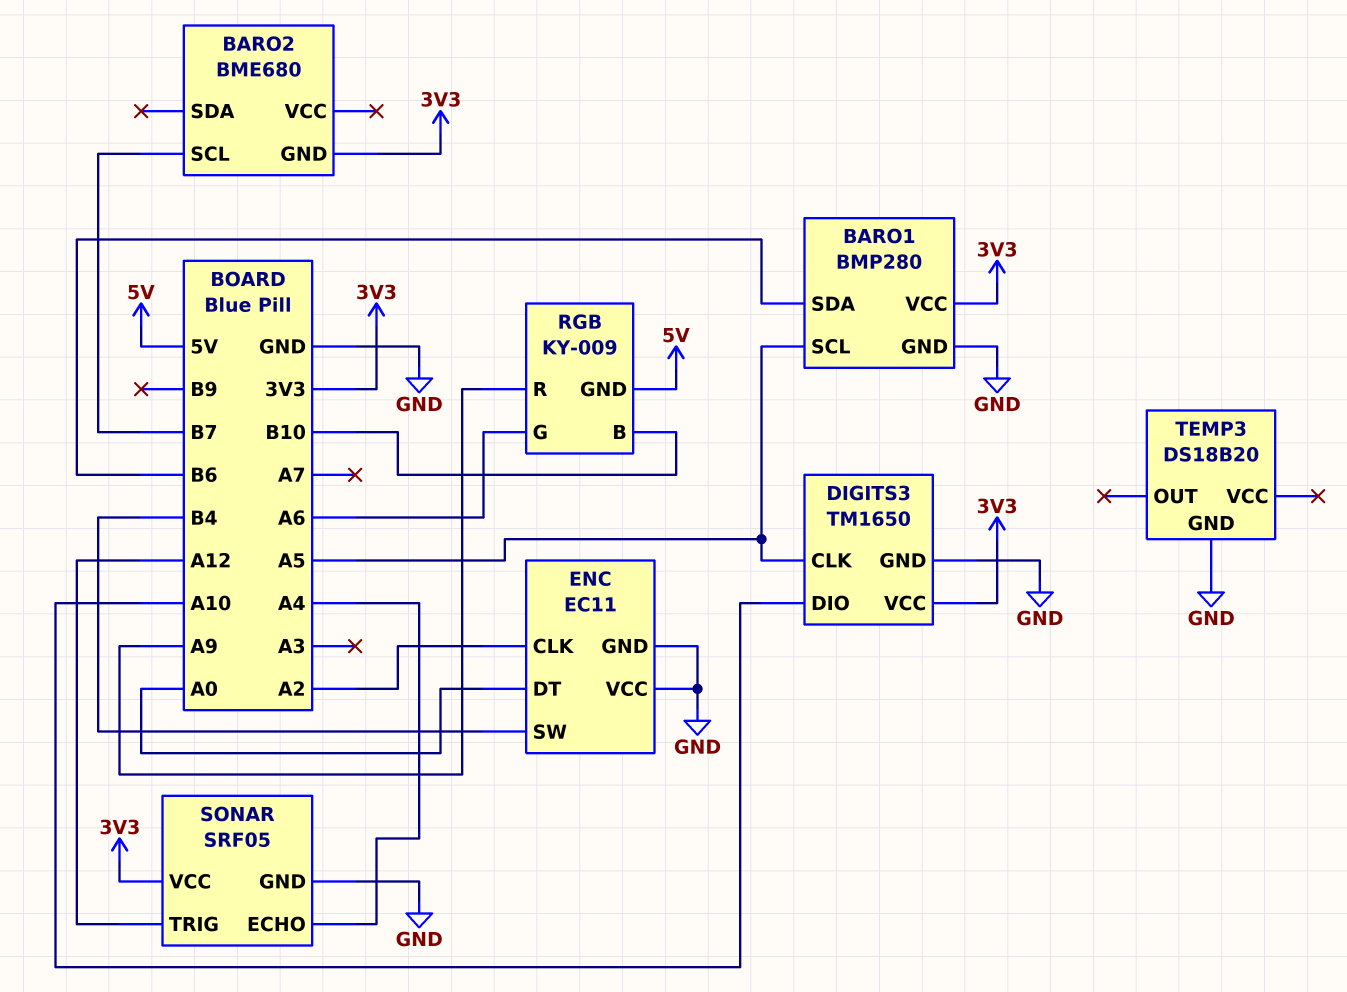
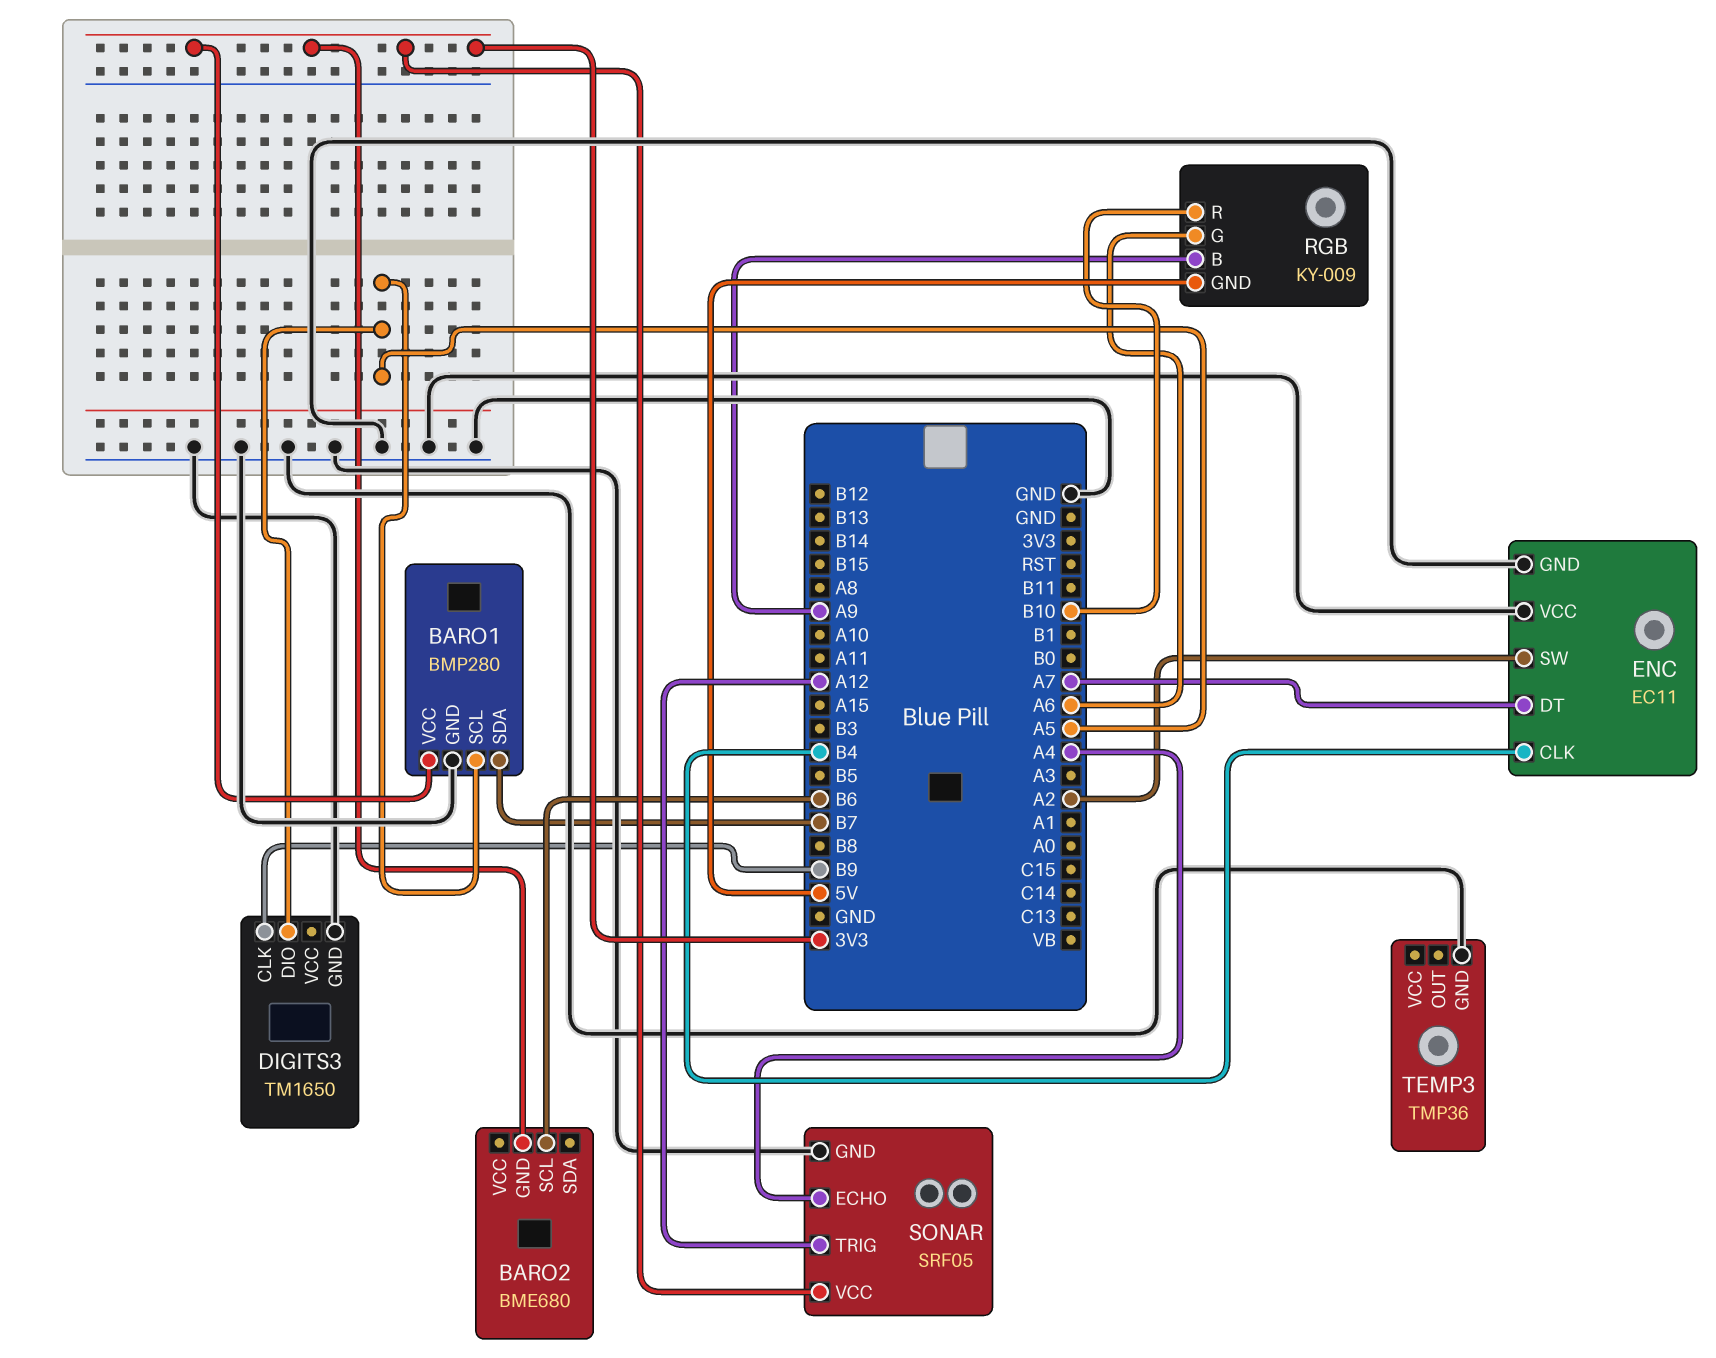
BARO1 pin SDA: B6 -> B7
BARO2 pin SCL: B7 -> B6
DIGITS3 pin CLK: A5 -> B9
DIGITS3 pin DIO: A10 -> A5
DIGITS3 pin VCC: 3V3 -> none
ENC pin CLK: A2 -> B4
ENC pin DT: A0 -> A7
ENC pin SW: B4 -> A2
RGB pin B: B10 -> A9
RGB pin R: A9 -> B10
TEMP3: DS18B20 -> TMP36

